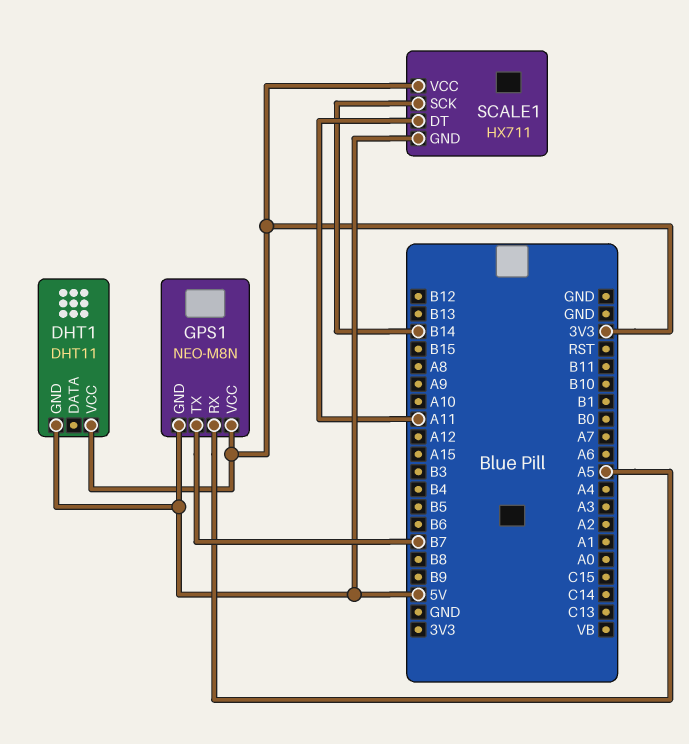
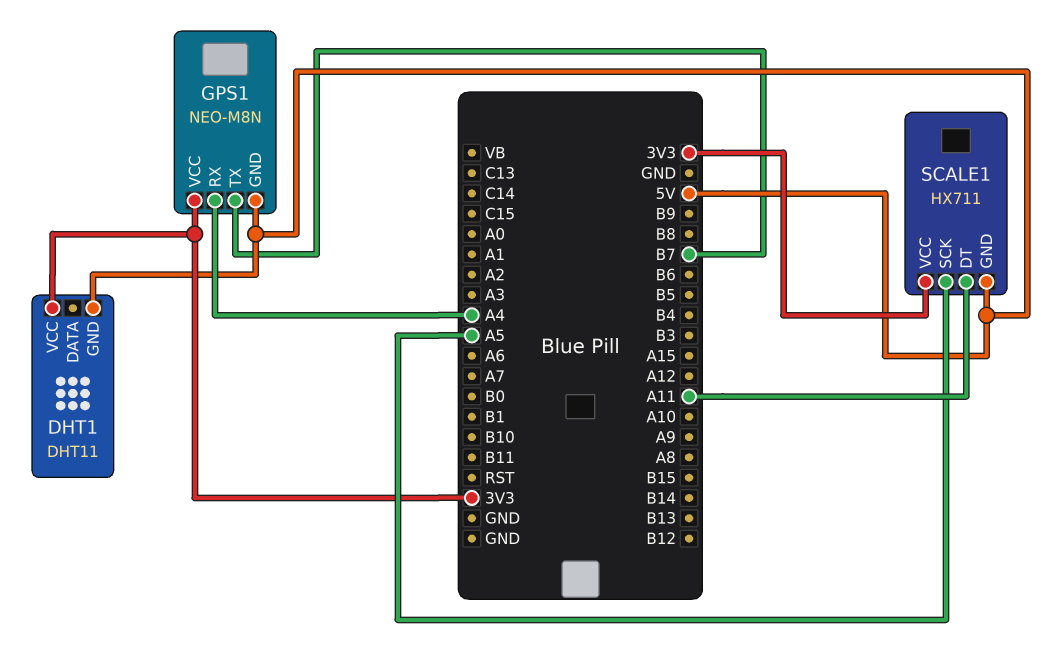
GPS1 pin RX: A5 -> A4
SCALE1 pin SCK: B14 -> A5

